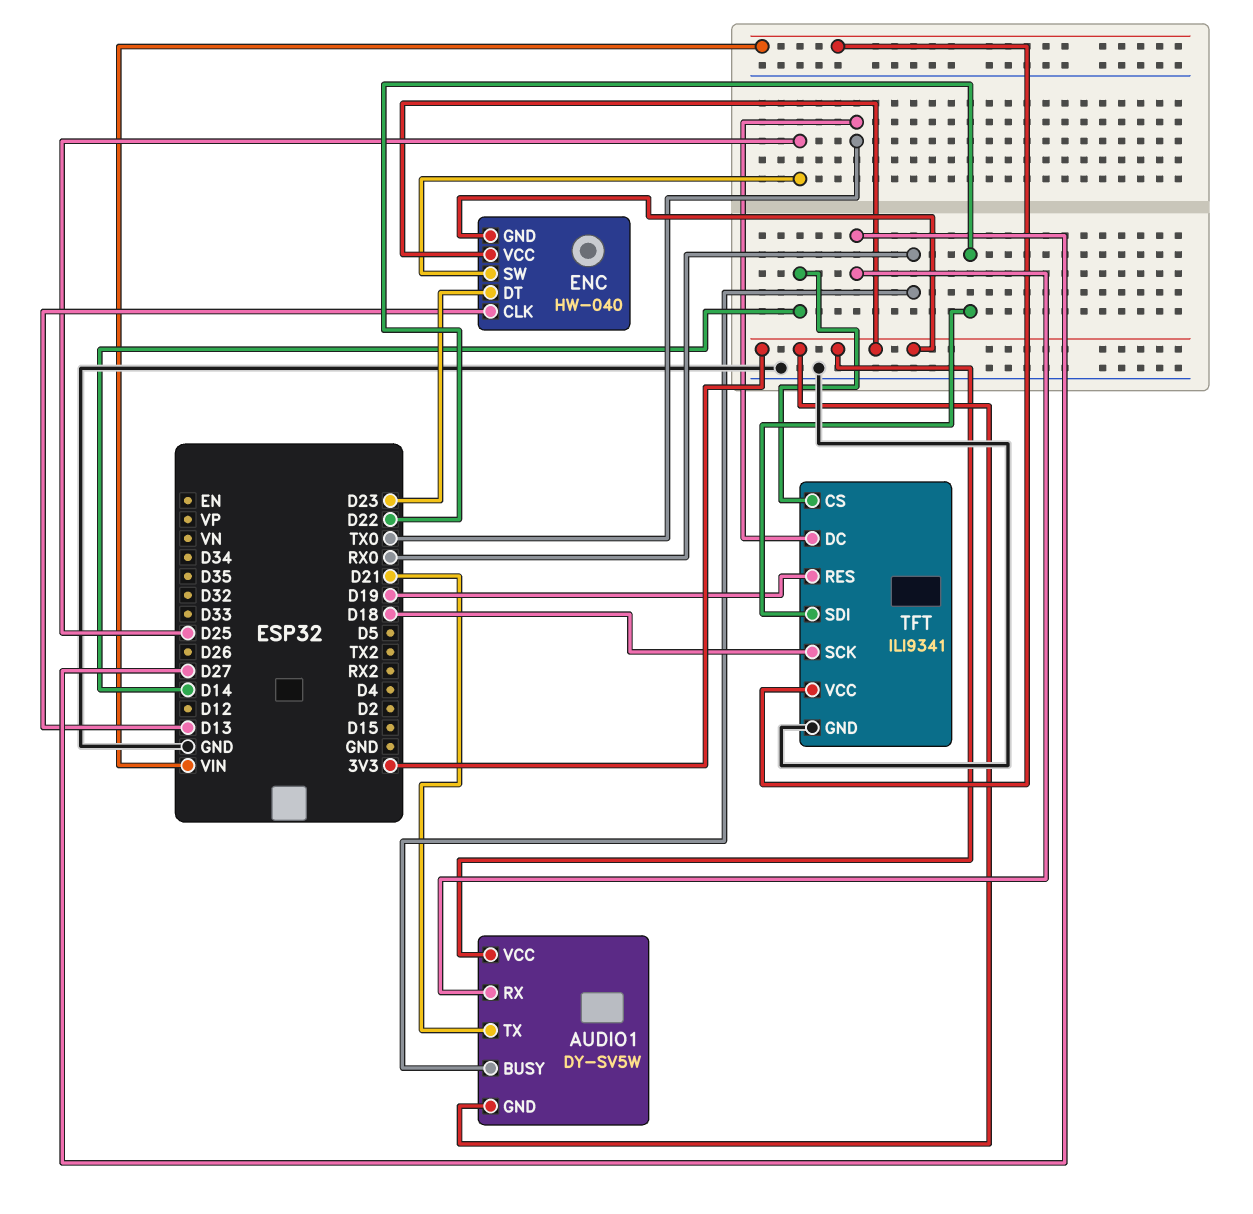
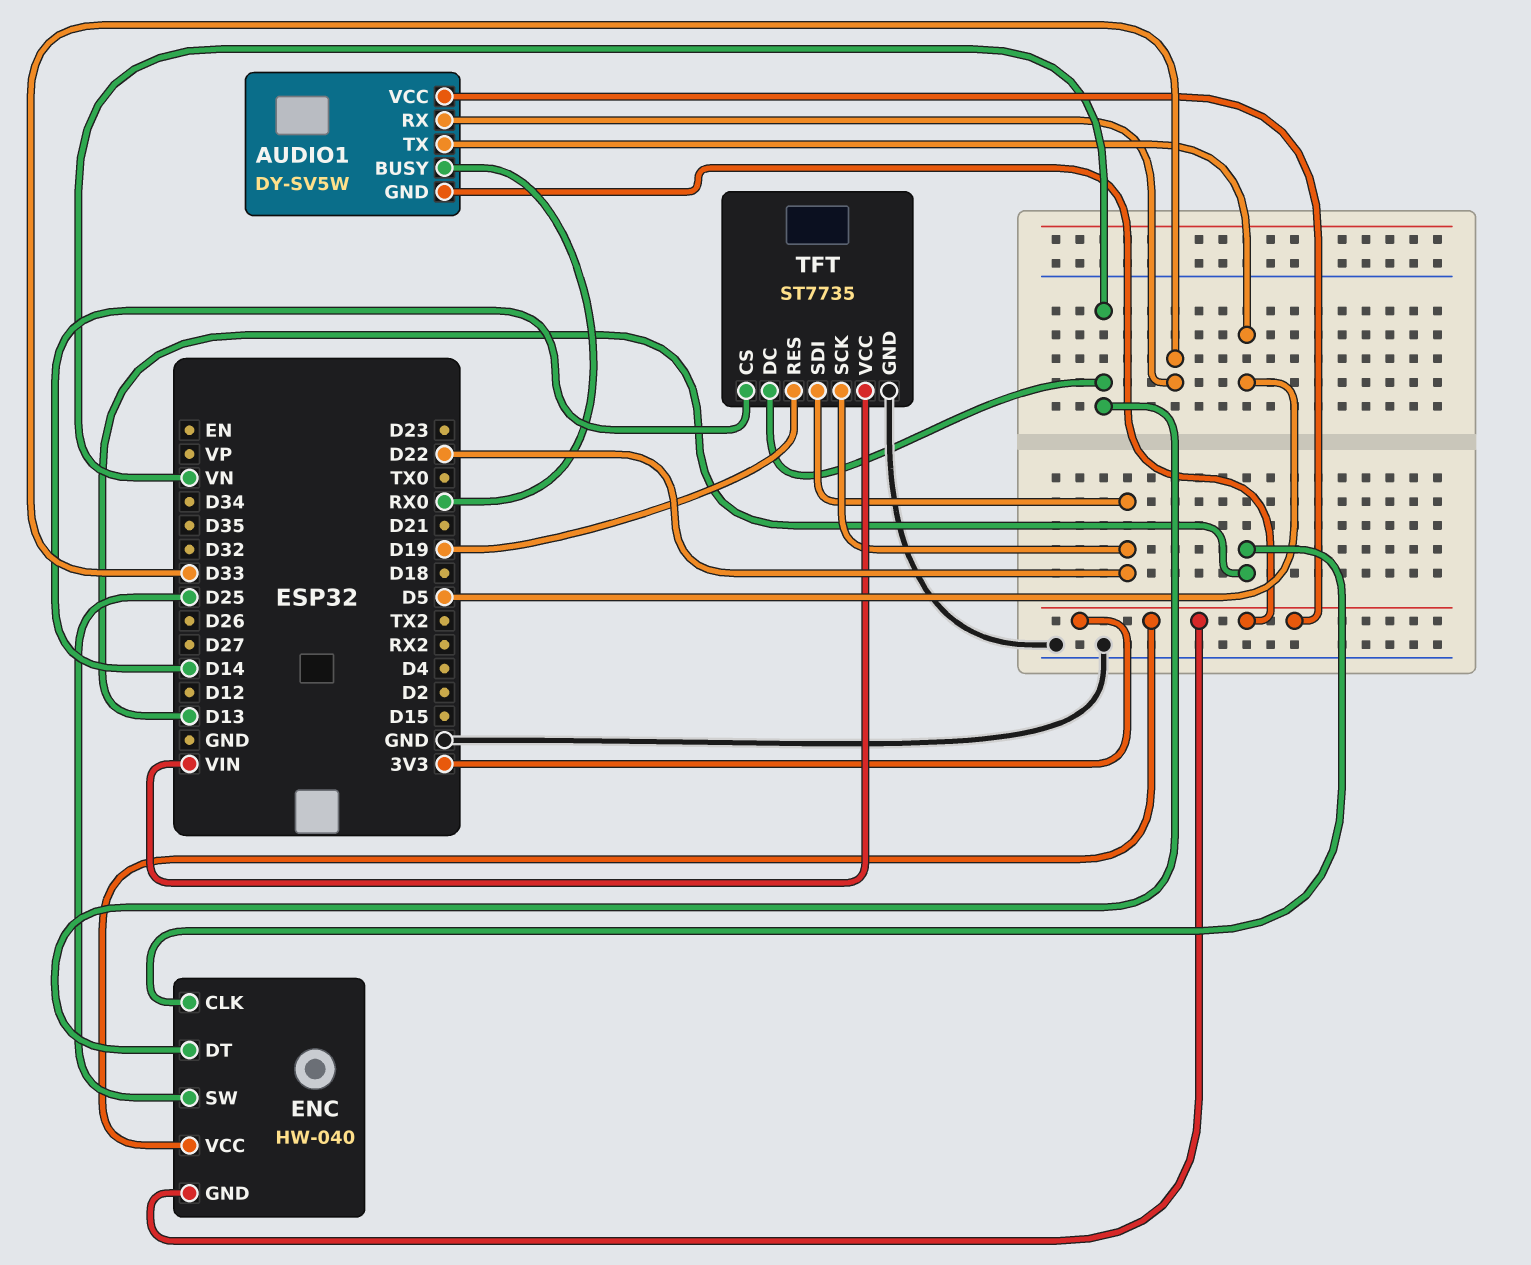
AUDIO1 pin RX: D27 -> D33
AUDIO1 pin TX: D21 -> D5
ENC pin DT: D23 -> VN
TFT: ILI9341 -> ST7735
TFT pin DC: TX0 -> VN
TFT pin SCK: D18 -> D22

